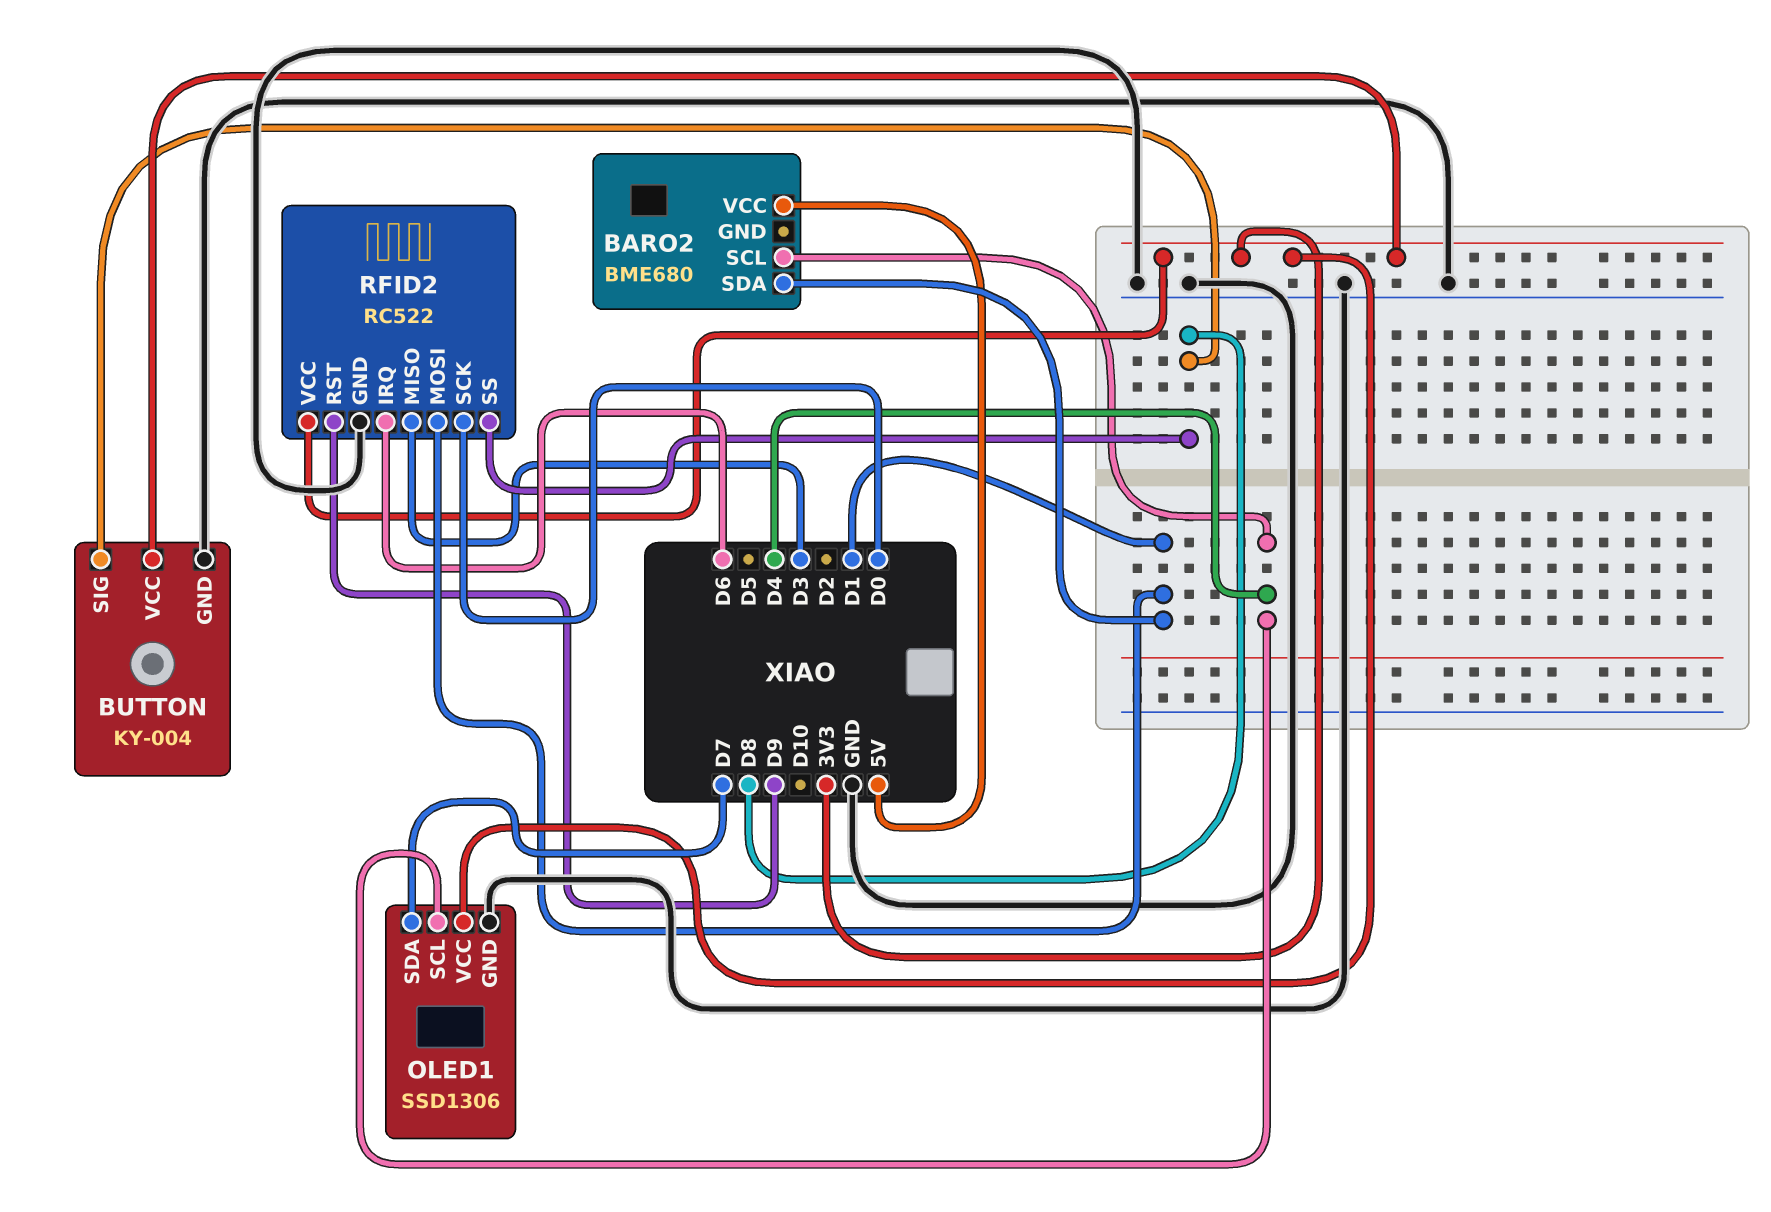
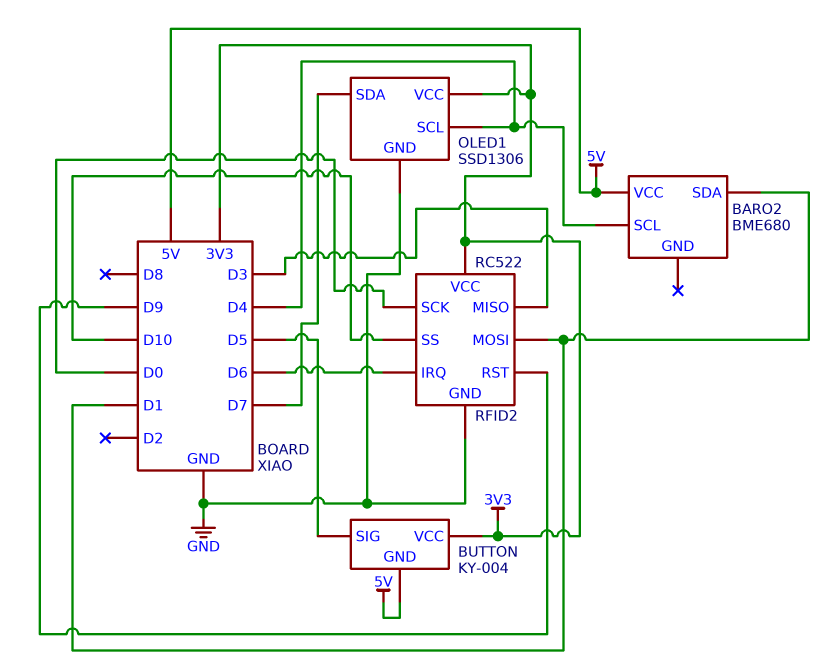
BUTTON pin GND: GND -> 5V
BUTTON pin SIG: D8 -> D5
RFID2 pin SS: D8 -> D10

